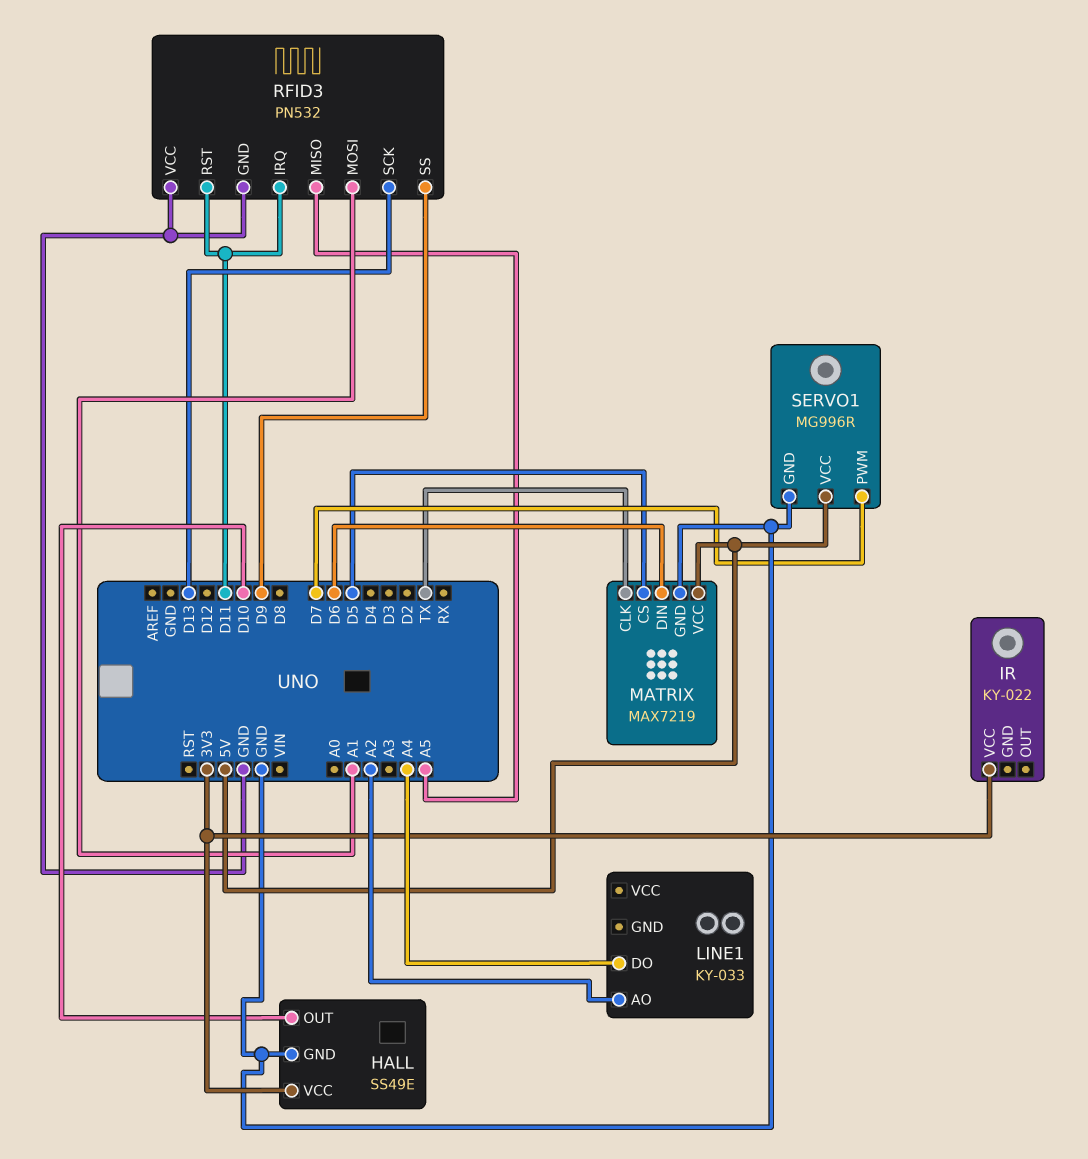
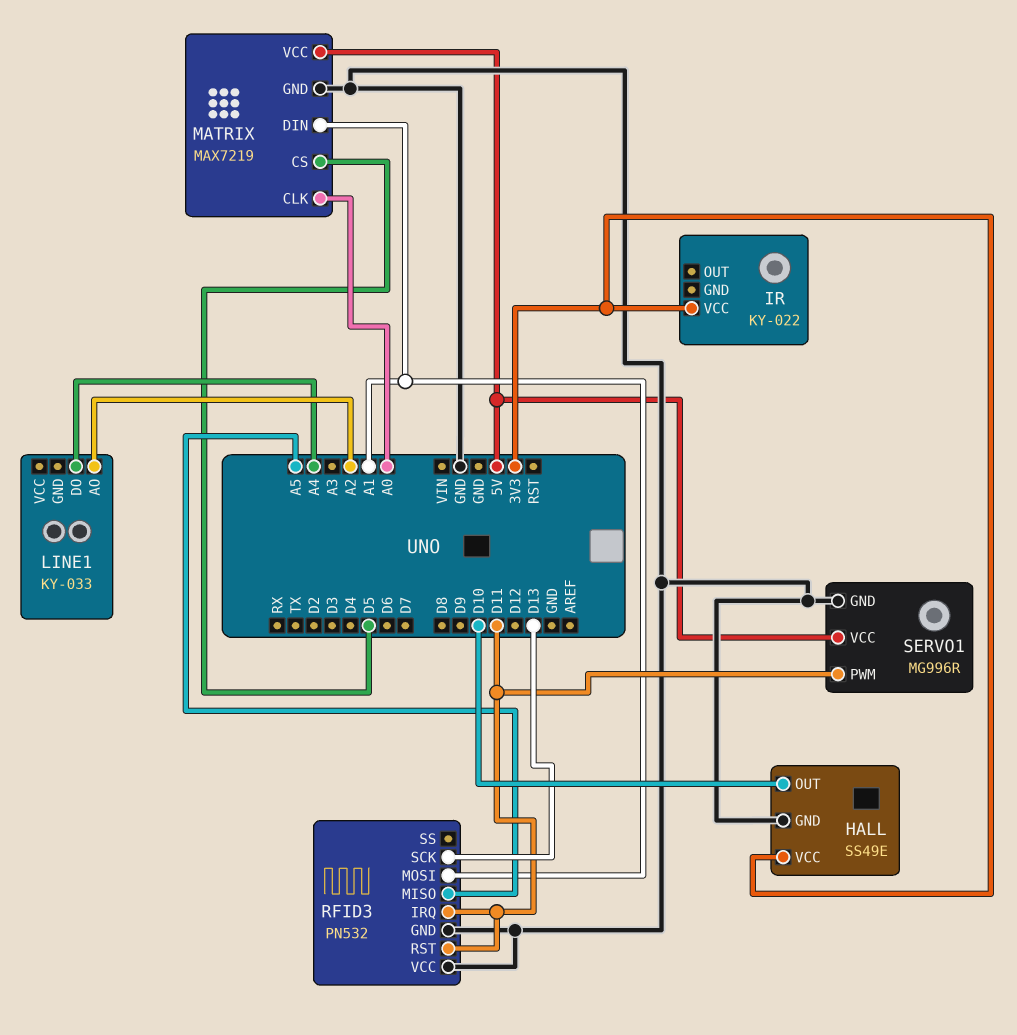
MATRIX pin CLK: TX -> A0
MATRIX pin DIN: D6 -> A1
RFID3 pin SS: D9 -> none
SERVO1 pin PWM: D7 -> D11

